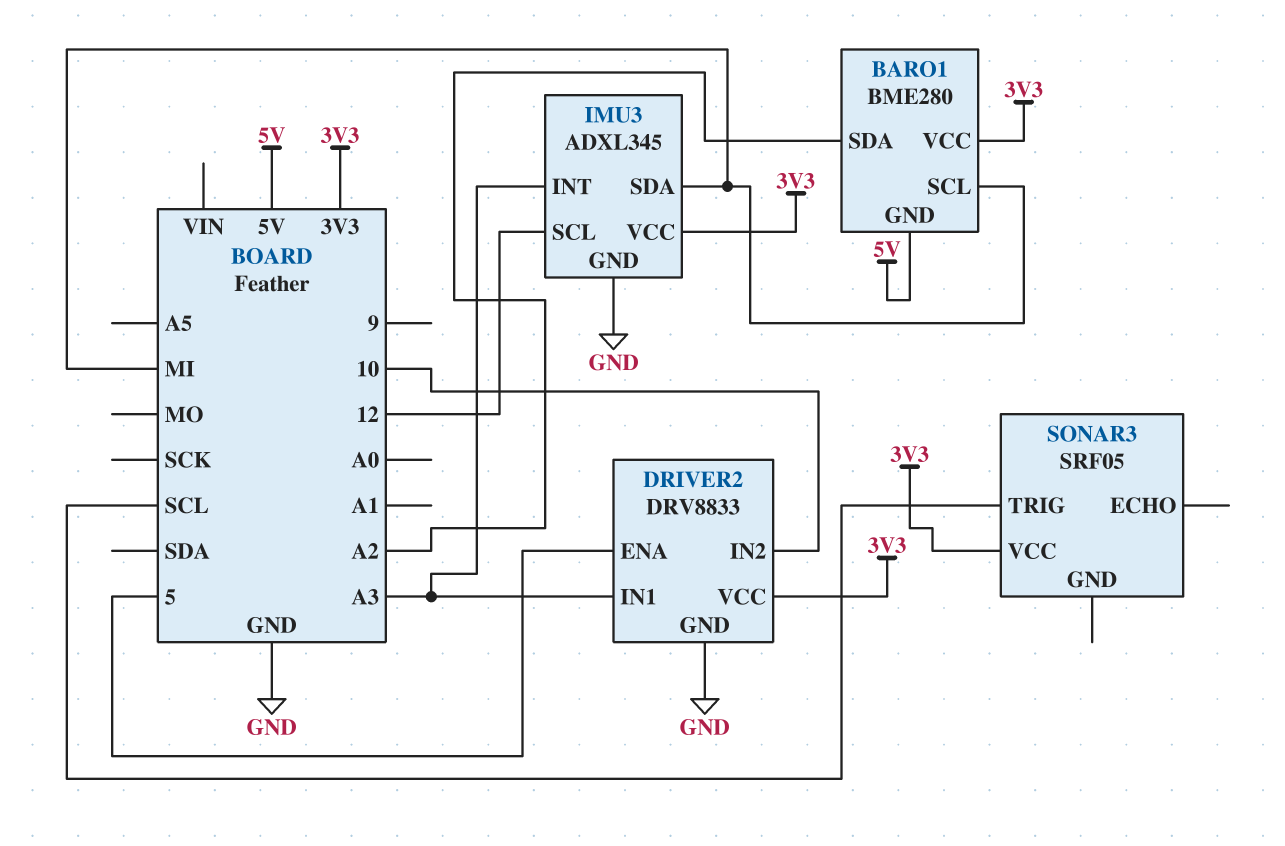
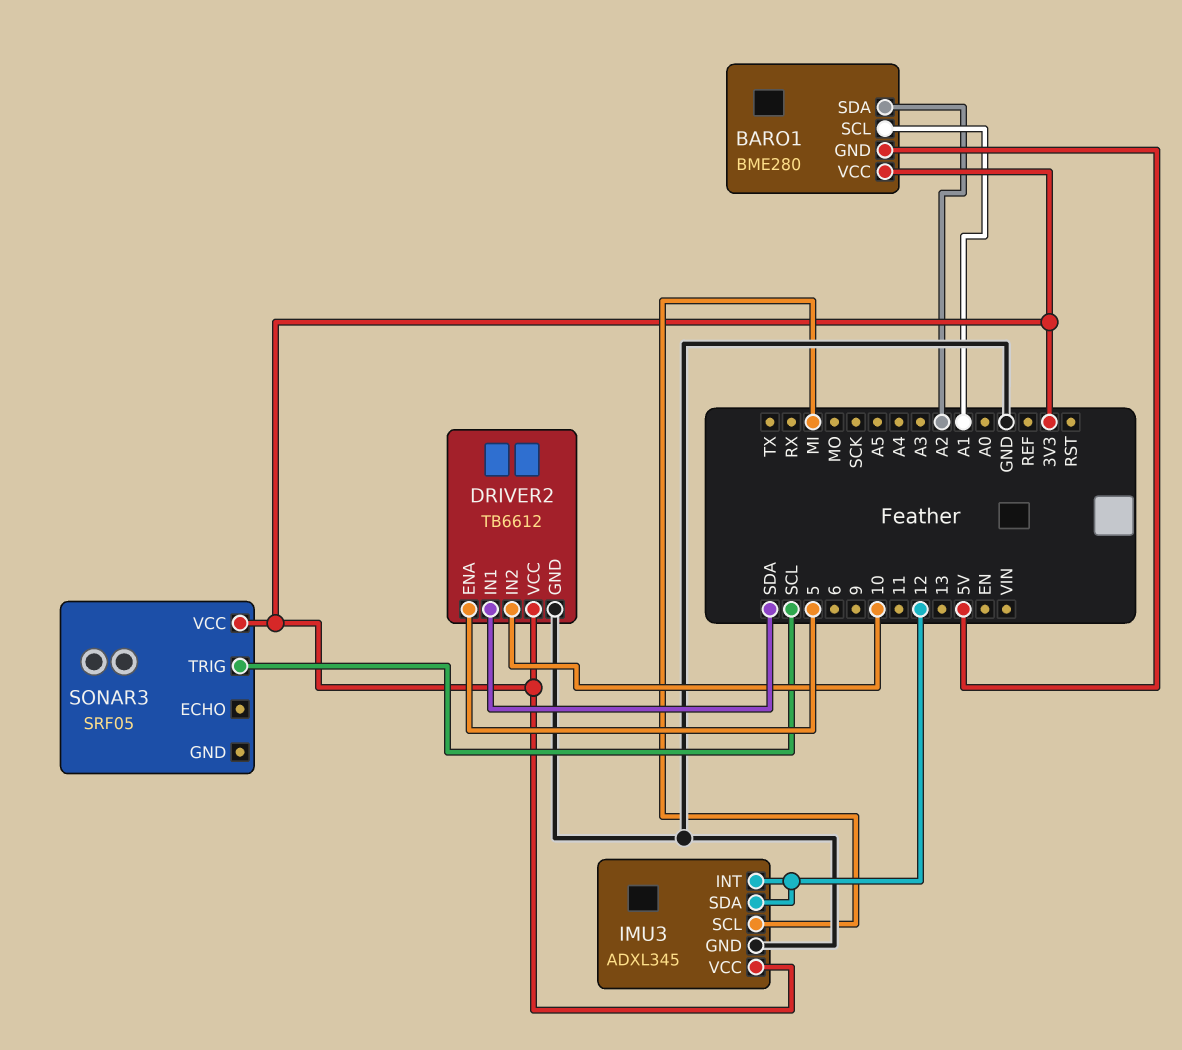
BARO1 pin SCL: MI -> A1
DRIVER2: DRV8833 -> TB6612
DRIVER2 pin IN1: A3 -> SDA
IMU3 pin INT: A3 -> 12
IMU3 pin SCL: 12 -> MI
IMU3 pin SDA: MI -> 12

